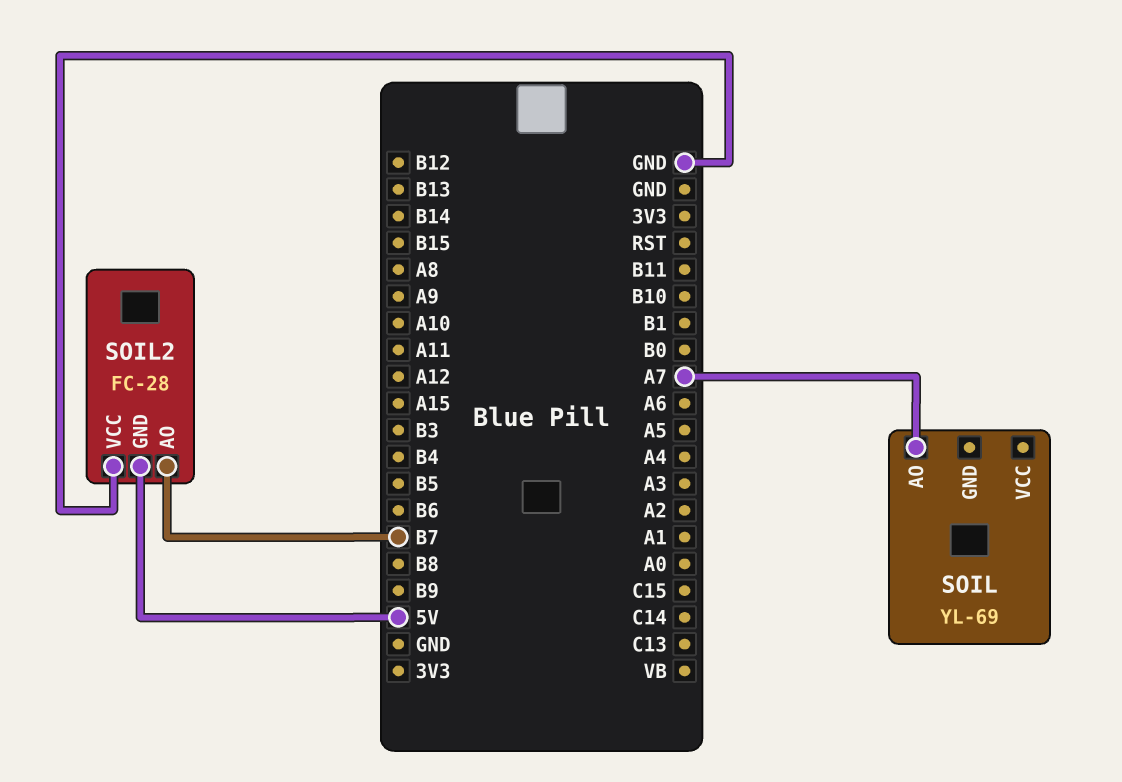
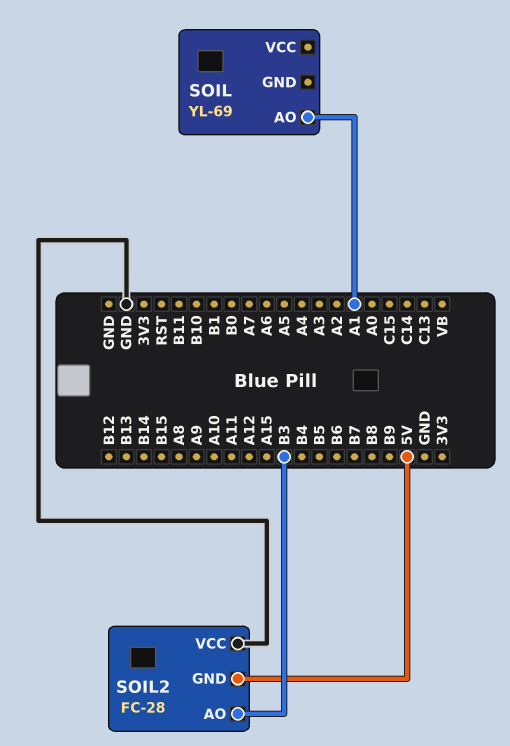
SOIL pin AO: A7 -> A1
SOIL2 pin AO: B7 -> B3

